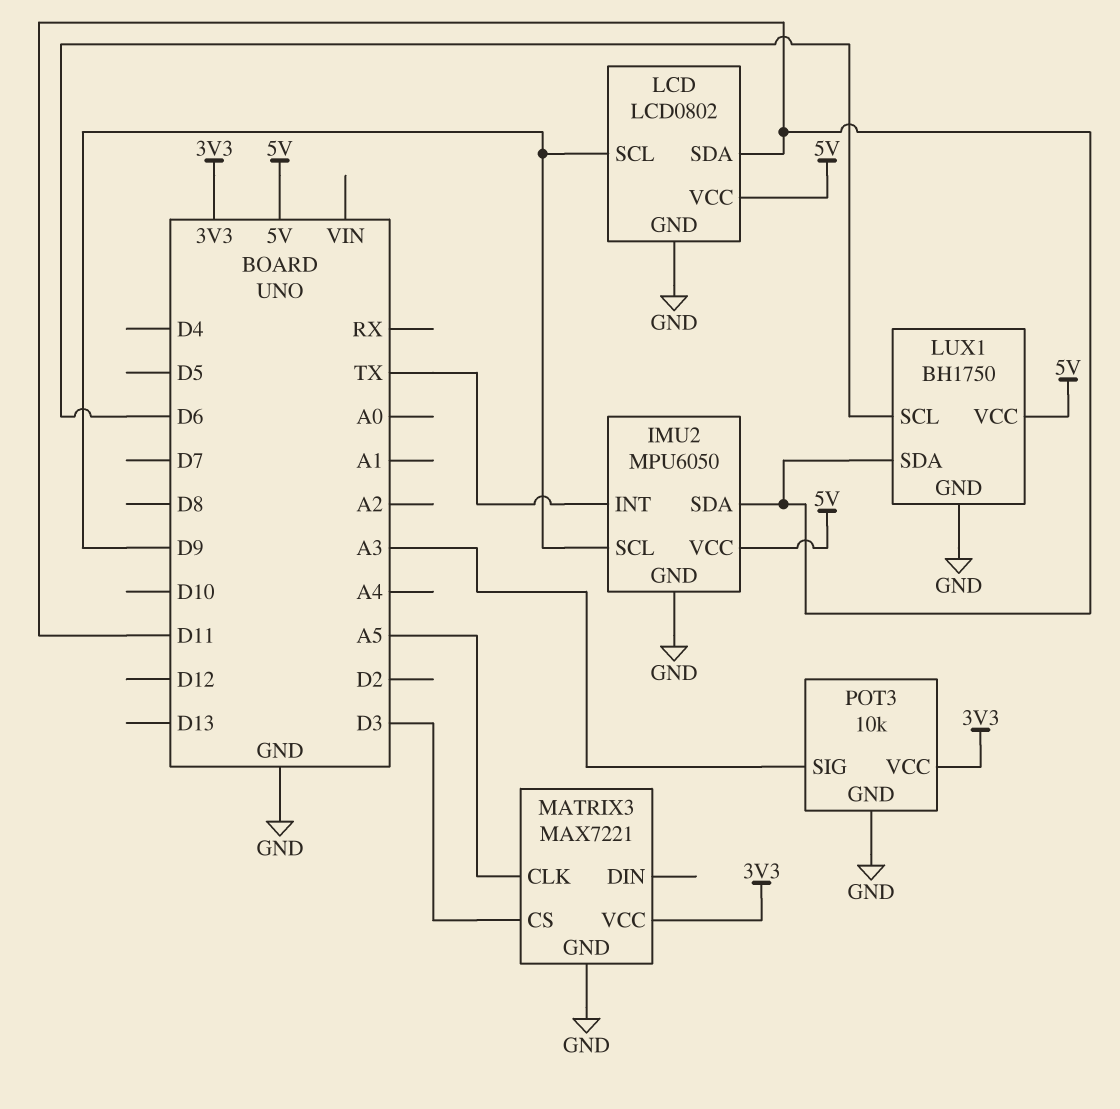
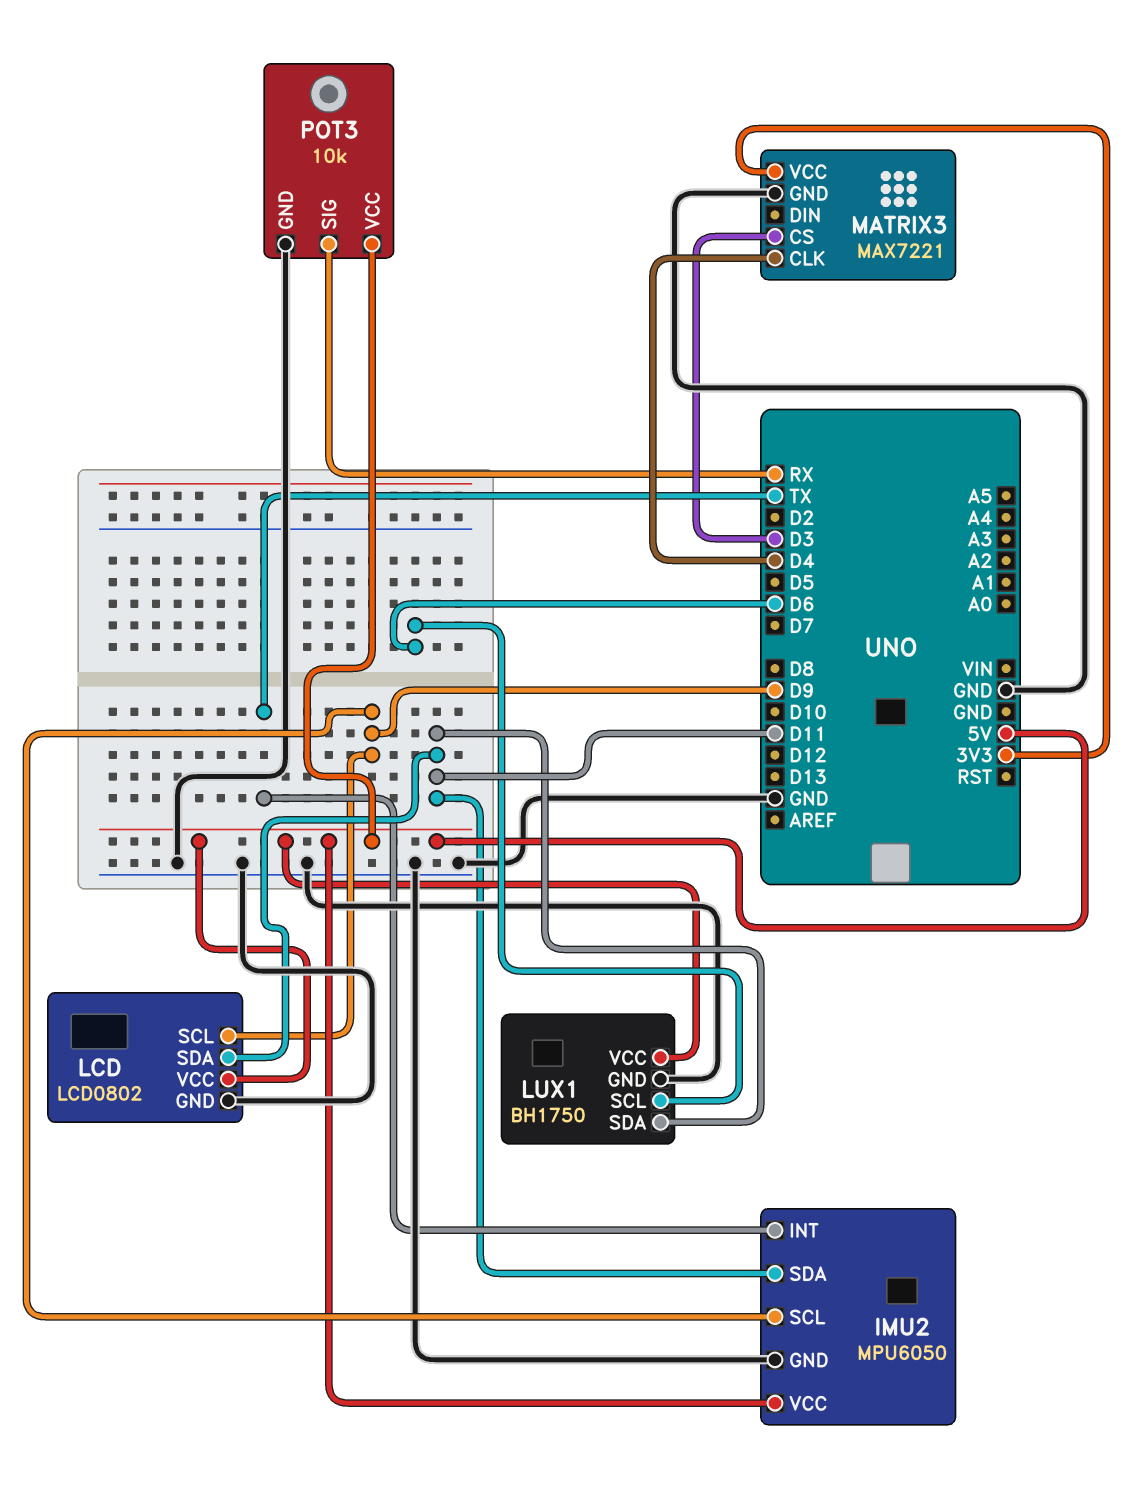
MATRIX3 pin CLK: A5 -> D4
POT3 pin SIG: A3 -> RX
POT3 pin VCC: 3V3 -> 5V

